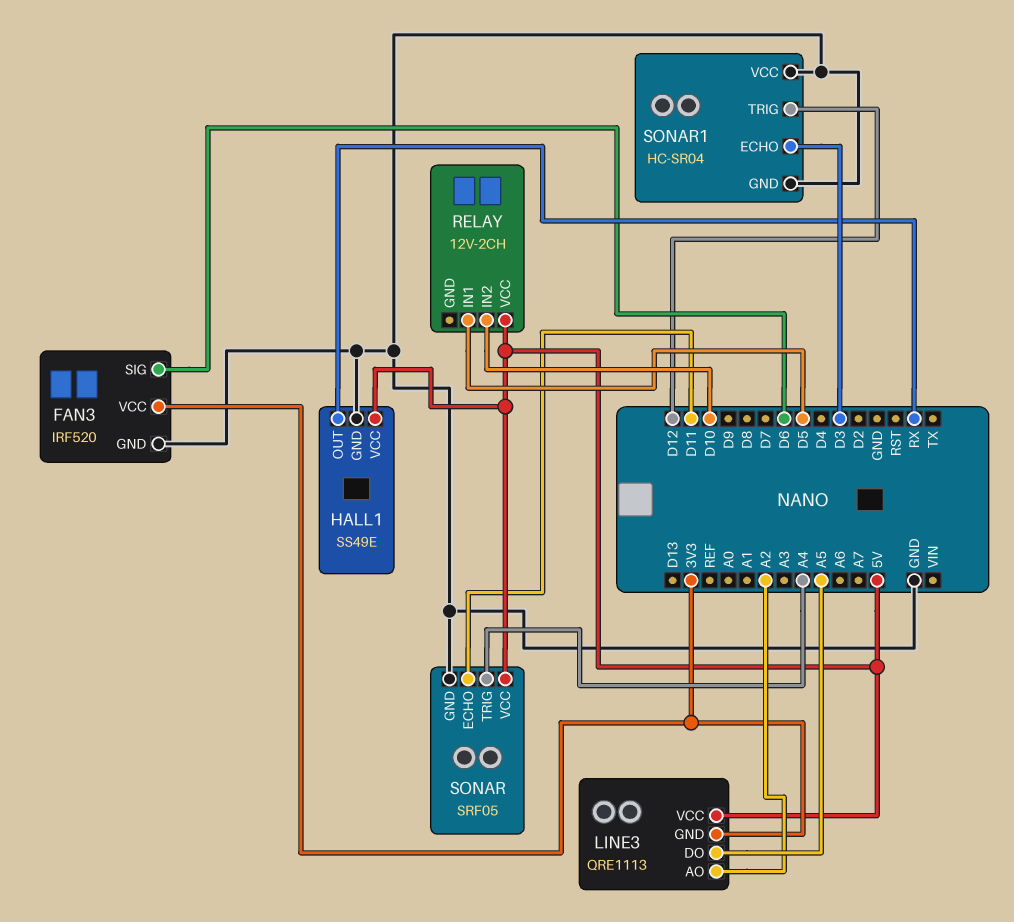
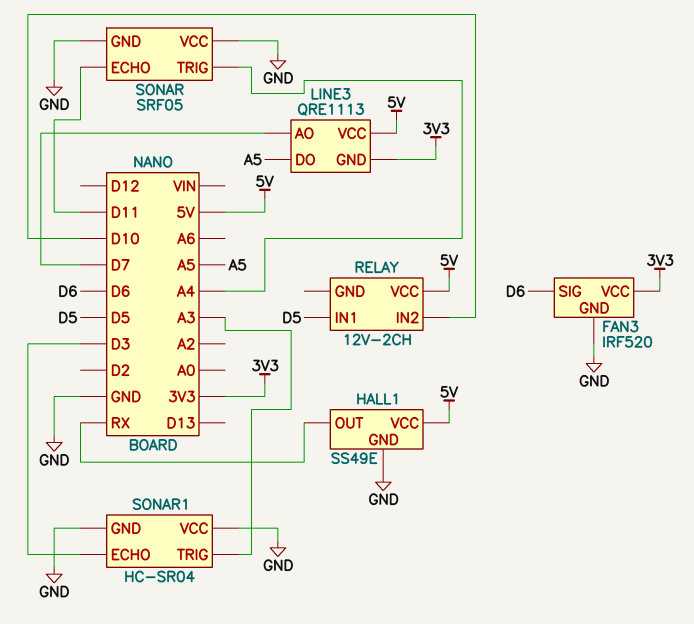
LINE3 pin AO: A2 -> D7
SONAR pin VCC: 5V -> GND
SONAR1 pin TRIG: D12 -> A3

